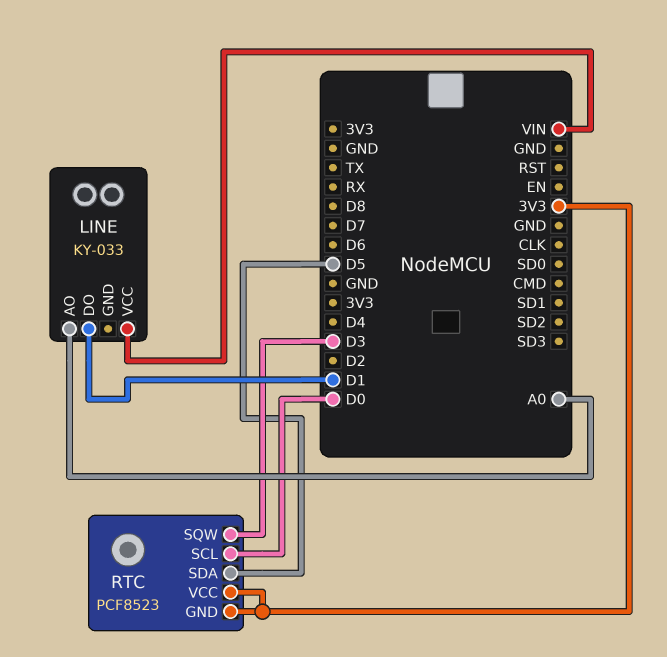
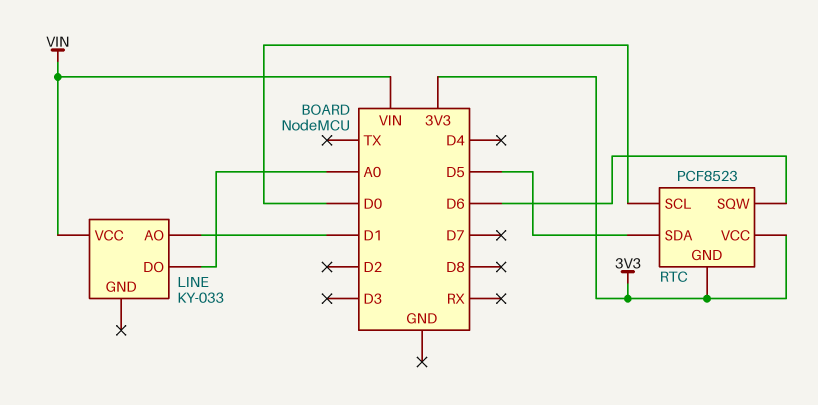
LINE pin AO: A0 -> D1
LINE pin DO: D1 -> A0
RTC pin SQW: D3 -> D6

